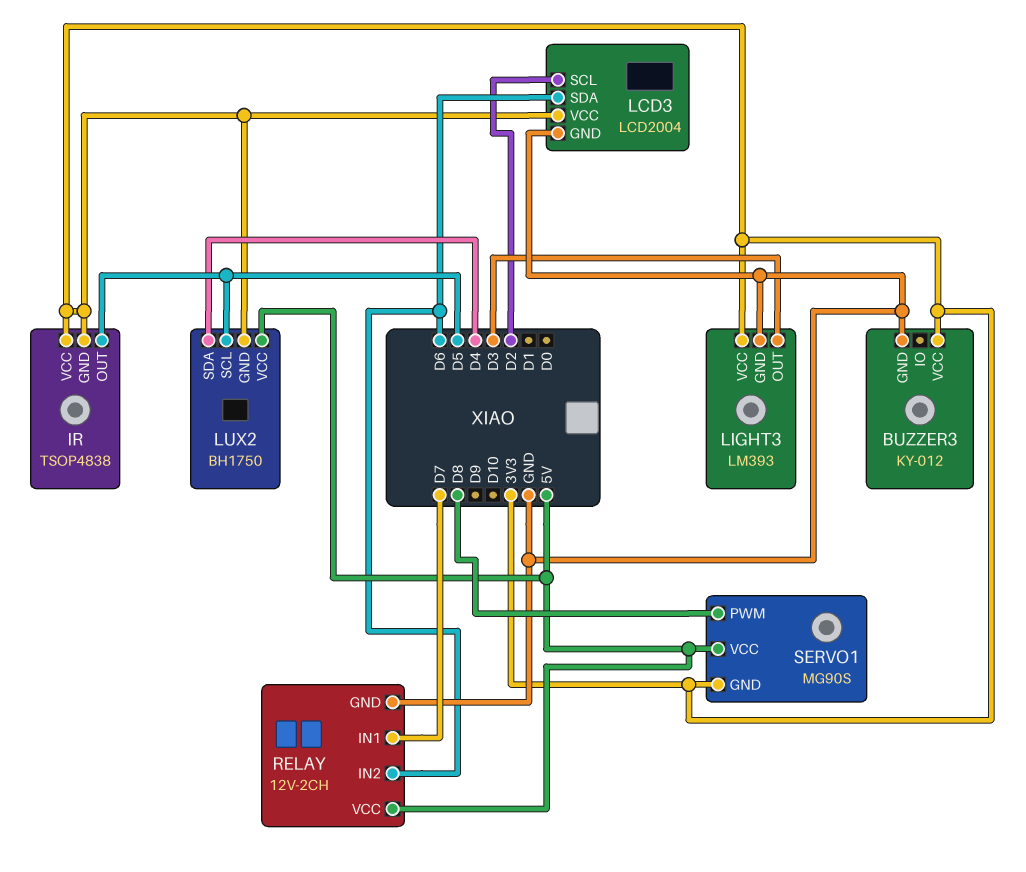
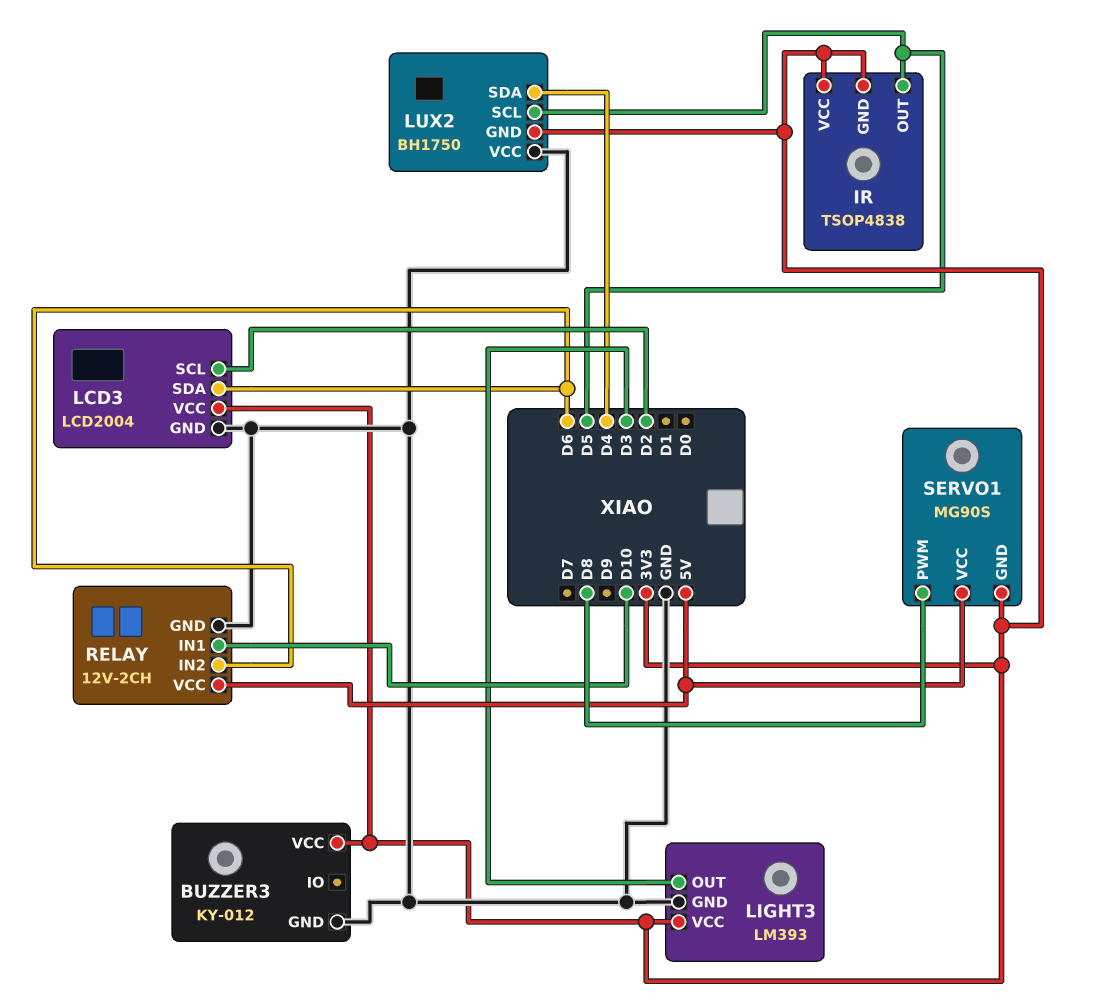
LUX2 pin VCC: 5V -> GND
RELAY pin IN1: D7 -> D10

